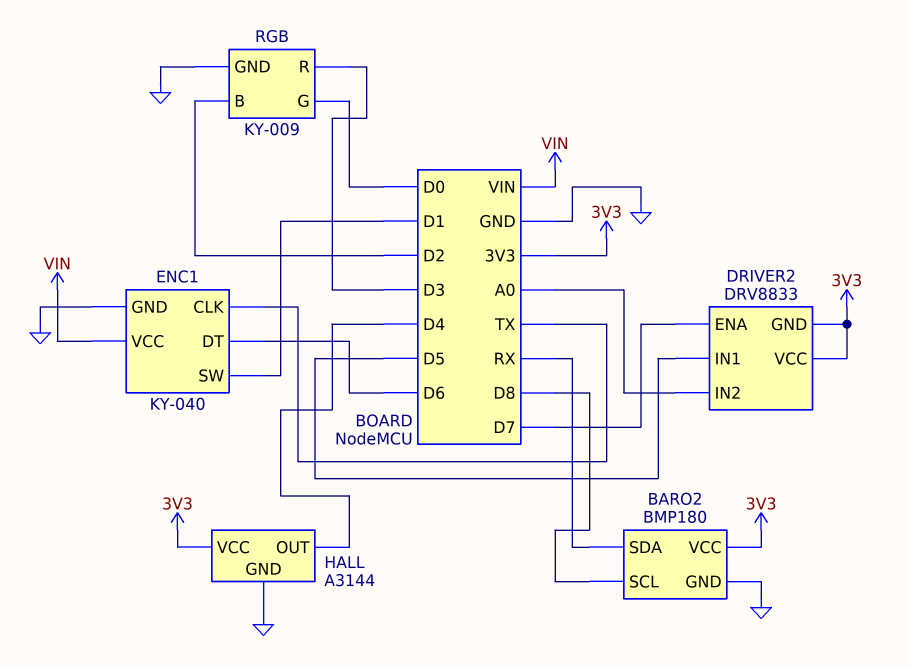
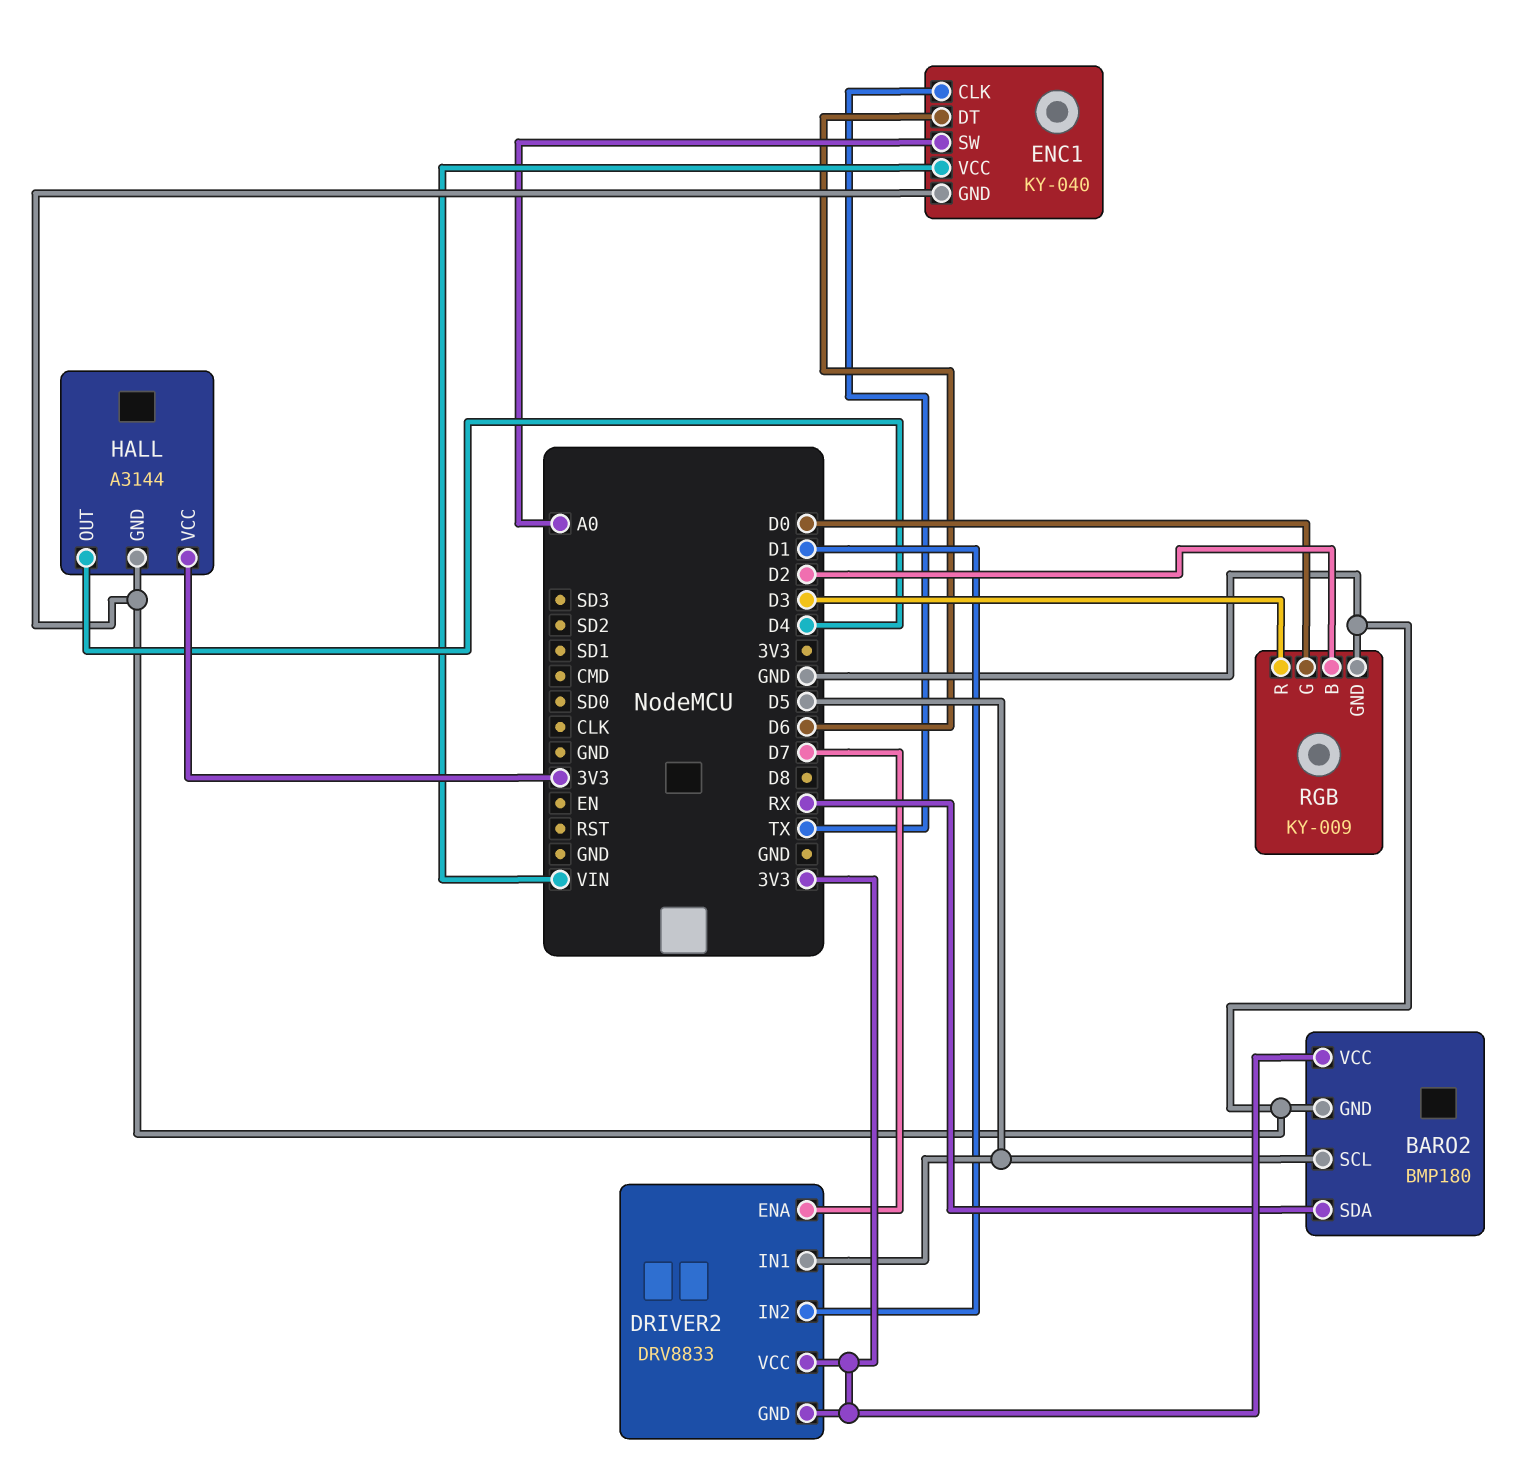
BARO2 pin SCL: D8 -> D5
DRIVER2 pin IN2: A0 -> D1
ENC1 pin SW: D1 -> A0

